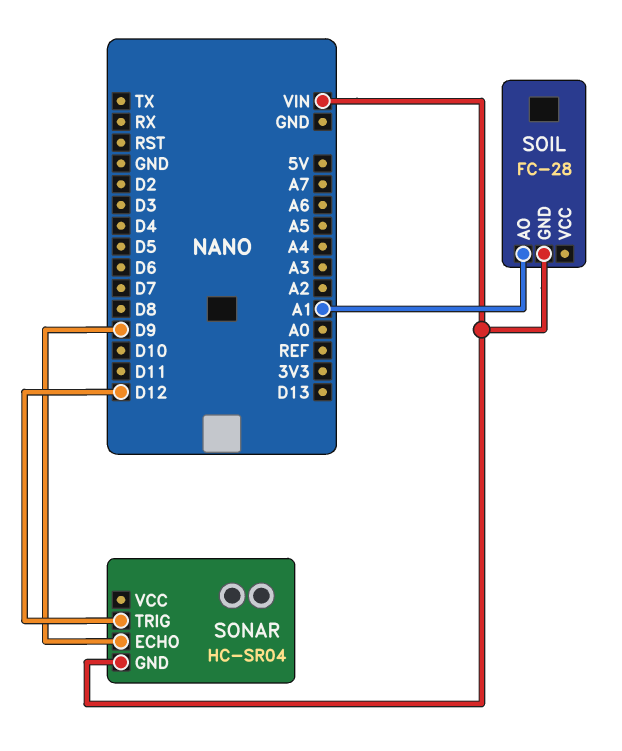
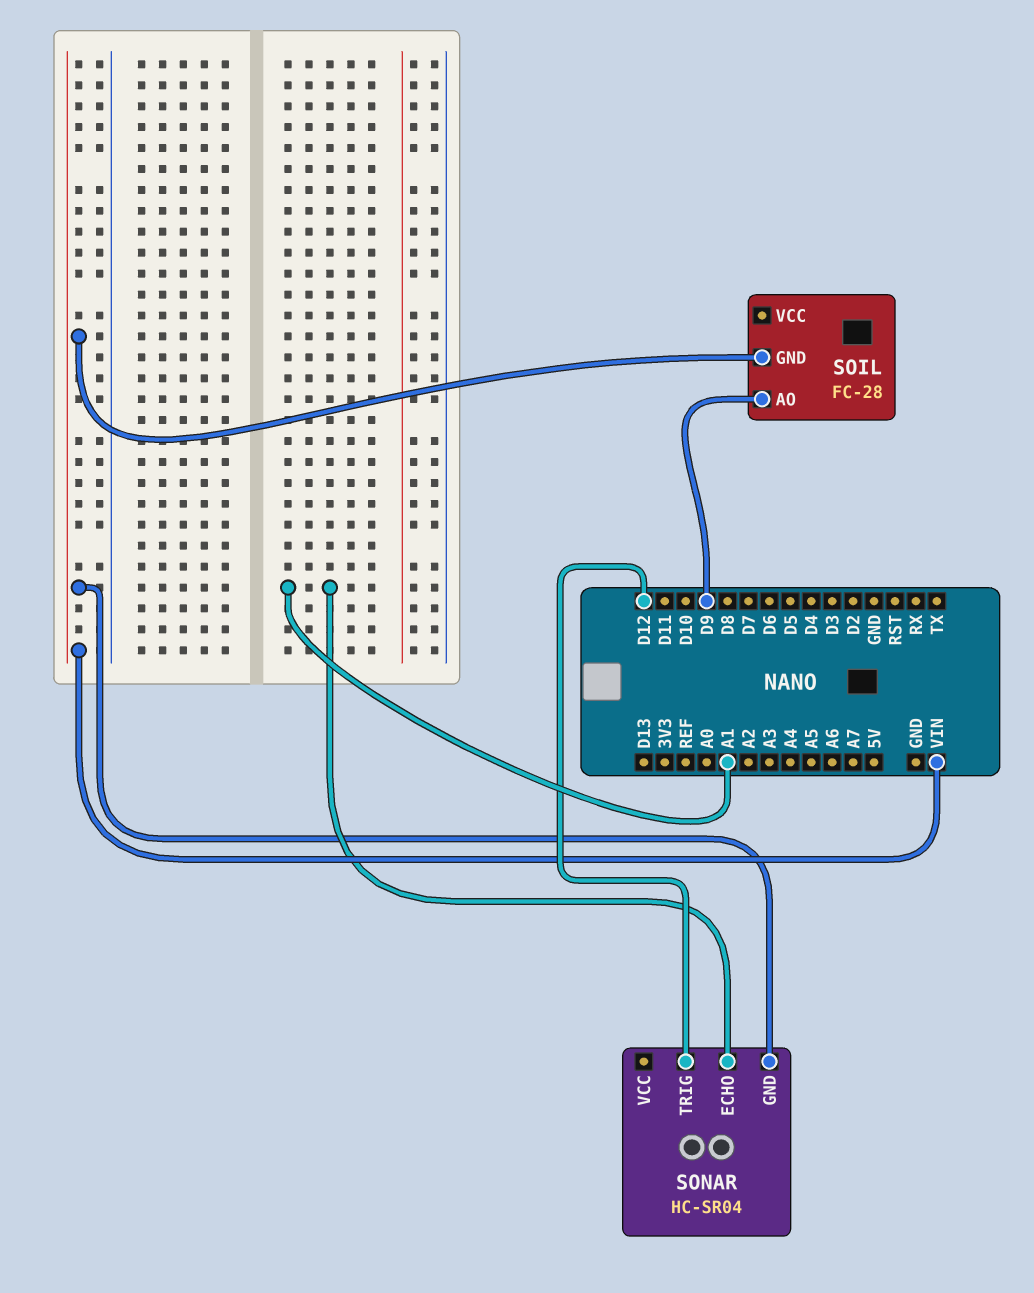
SOIL pin AO: A1 -> D9
SONAR pin ECHO: D9 -> A1

